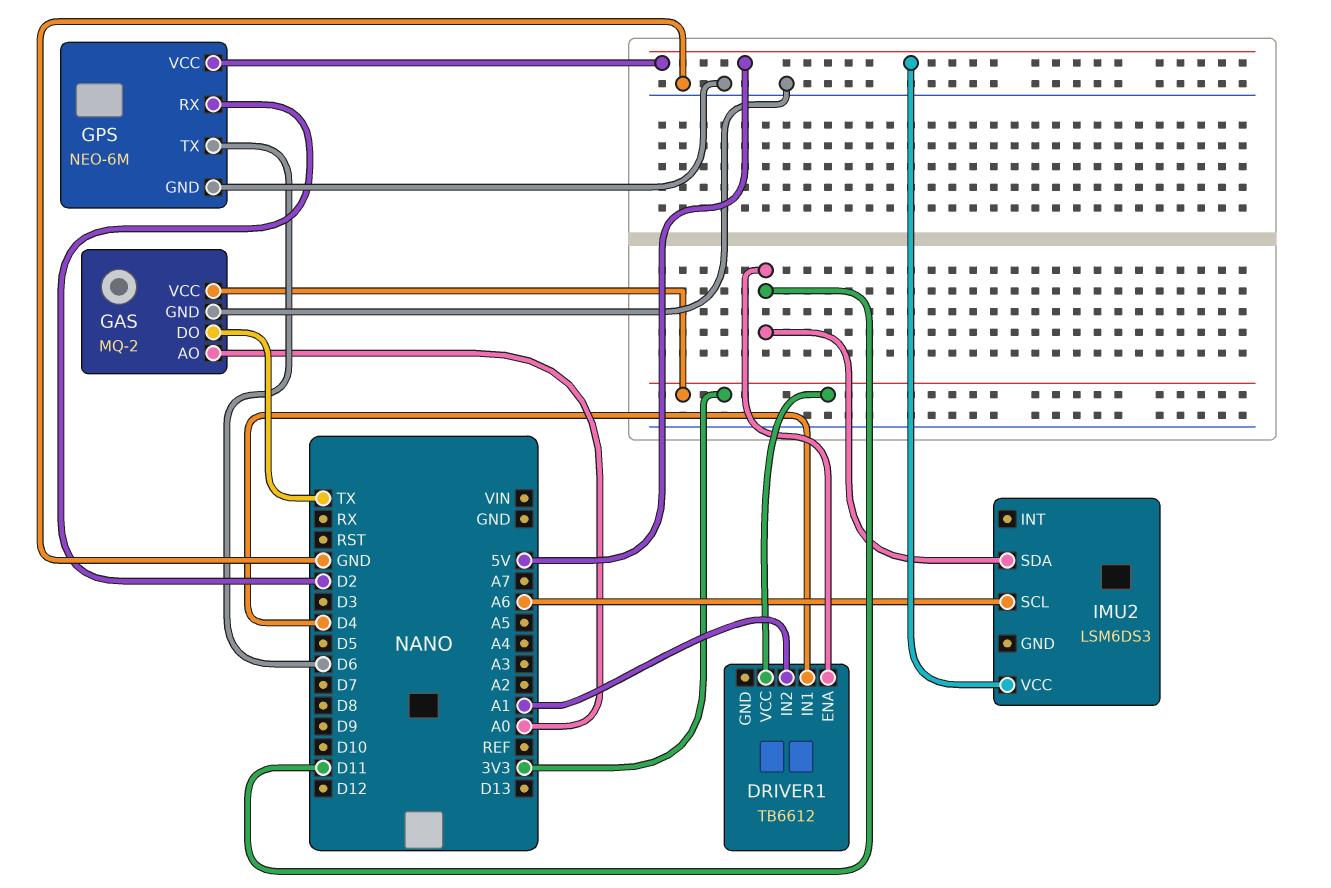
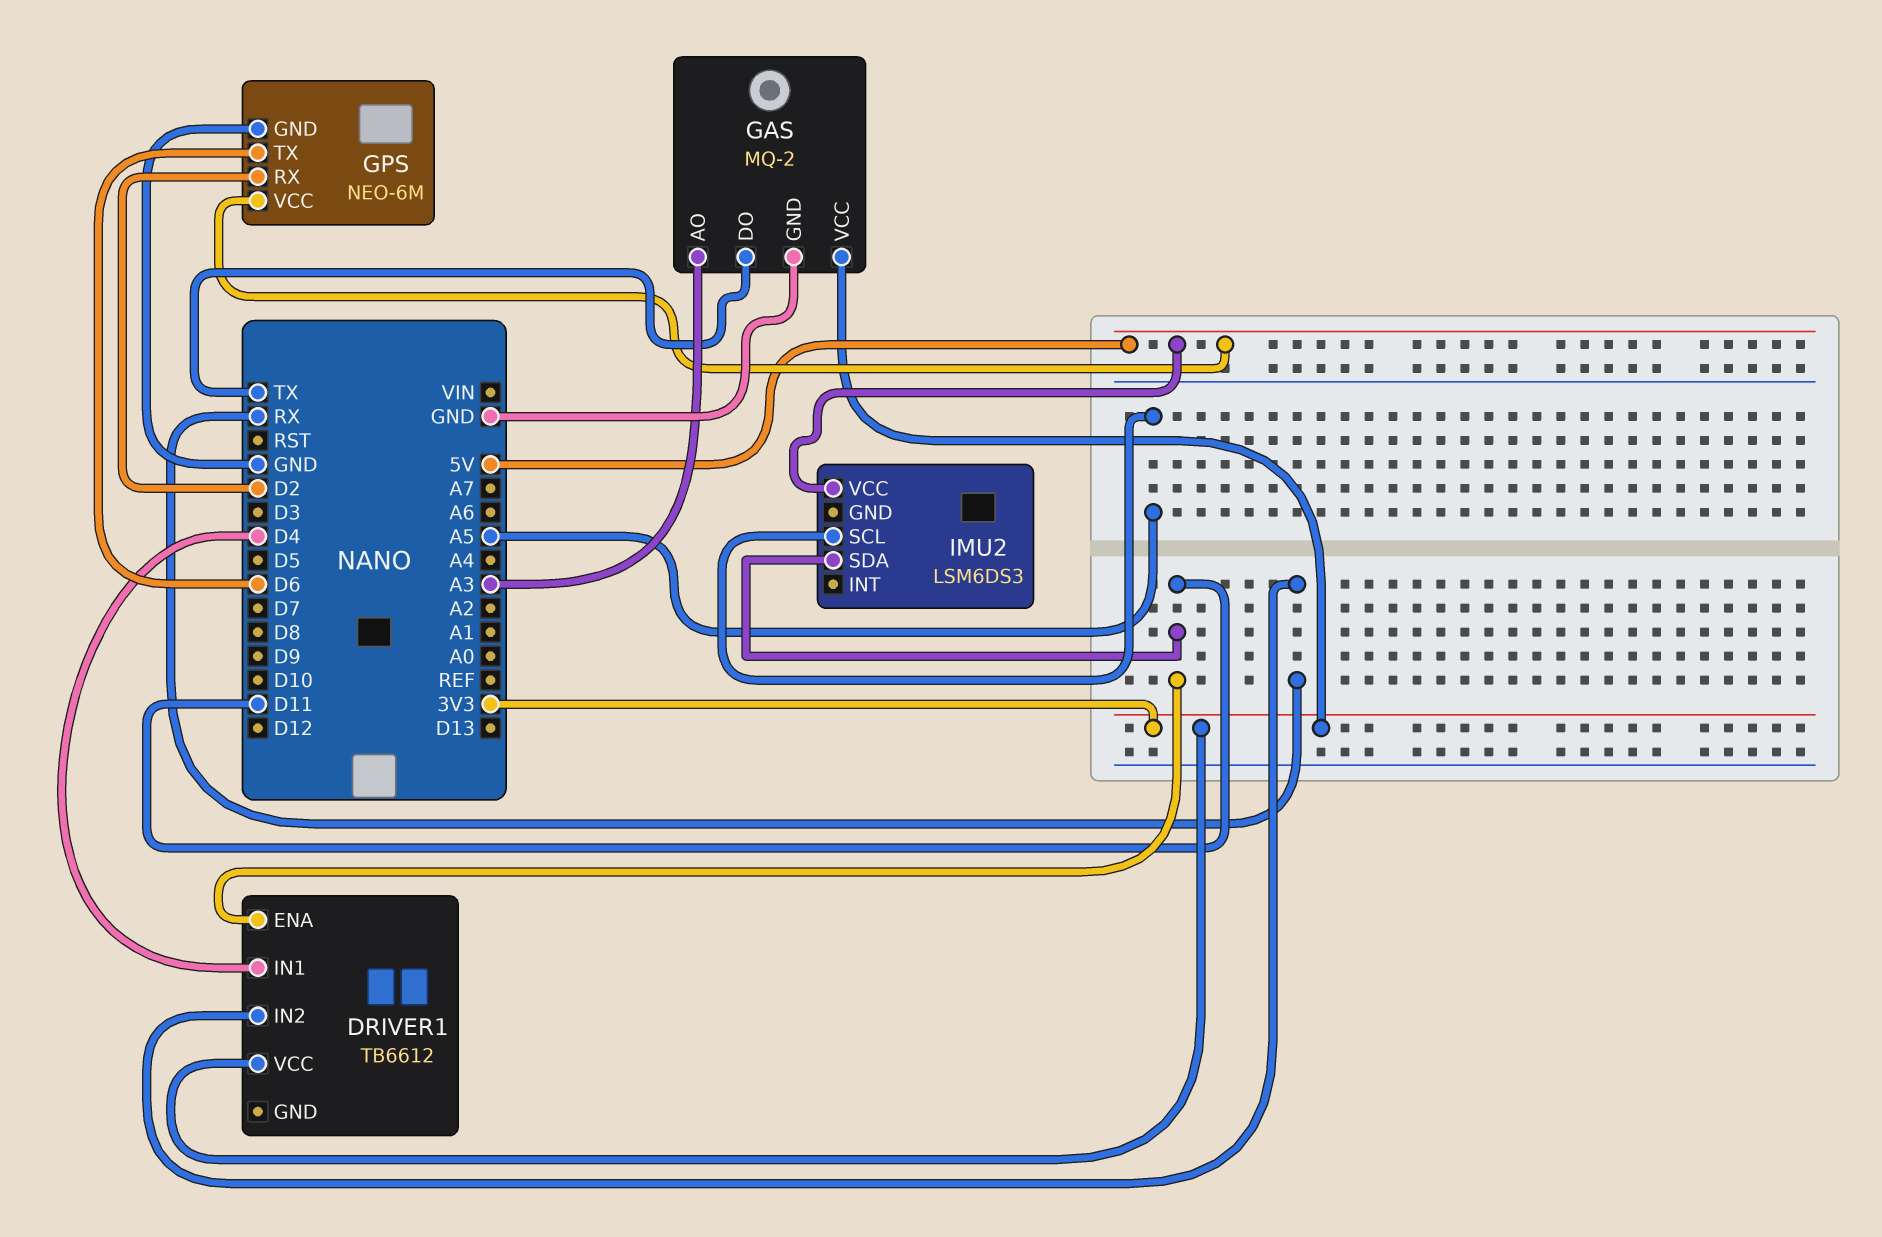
DRIVER1 pin IN2: A1 -> RX
GAS pin AO: A0 -> A3
IMU2 pin SCL: A6 -> A5

